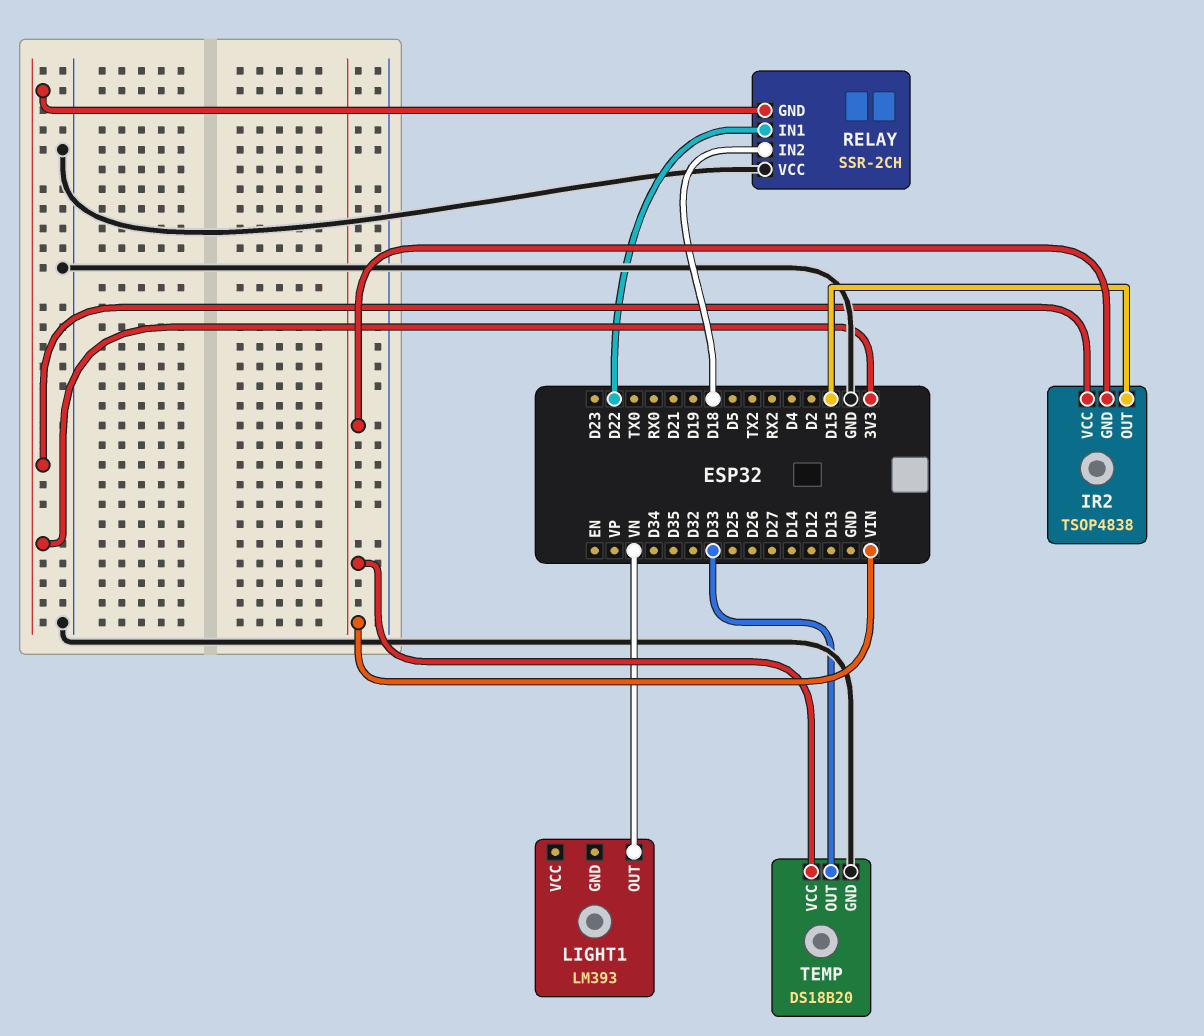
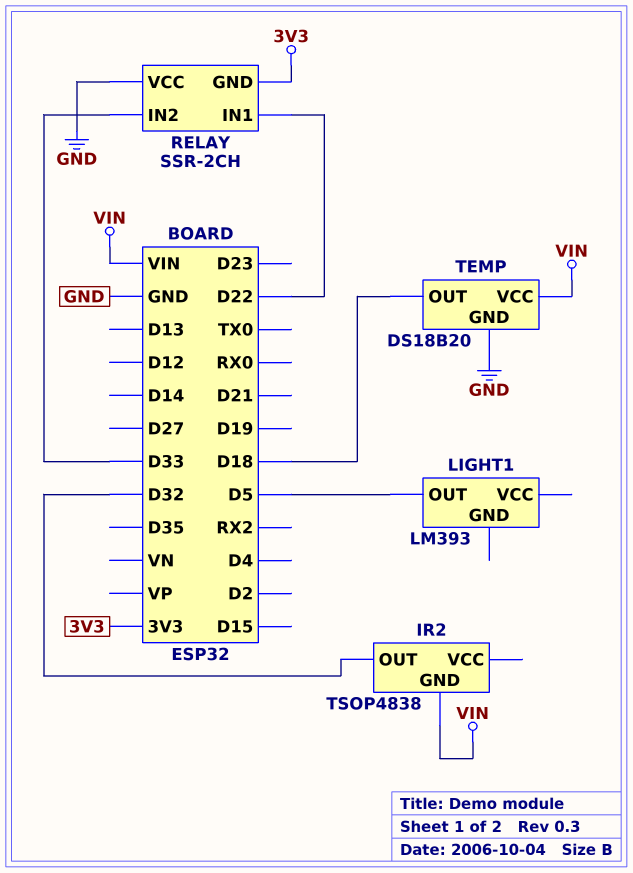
IR2 pin OUT: D15 -> D32
IR2 pin VCC: 3V3 -> none
LIGHT1 pin OUT: VN -> D5
RELAY pin IN2: D18 -> D33
TEMP pin OUT: D33 -> D18

